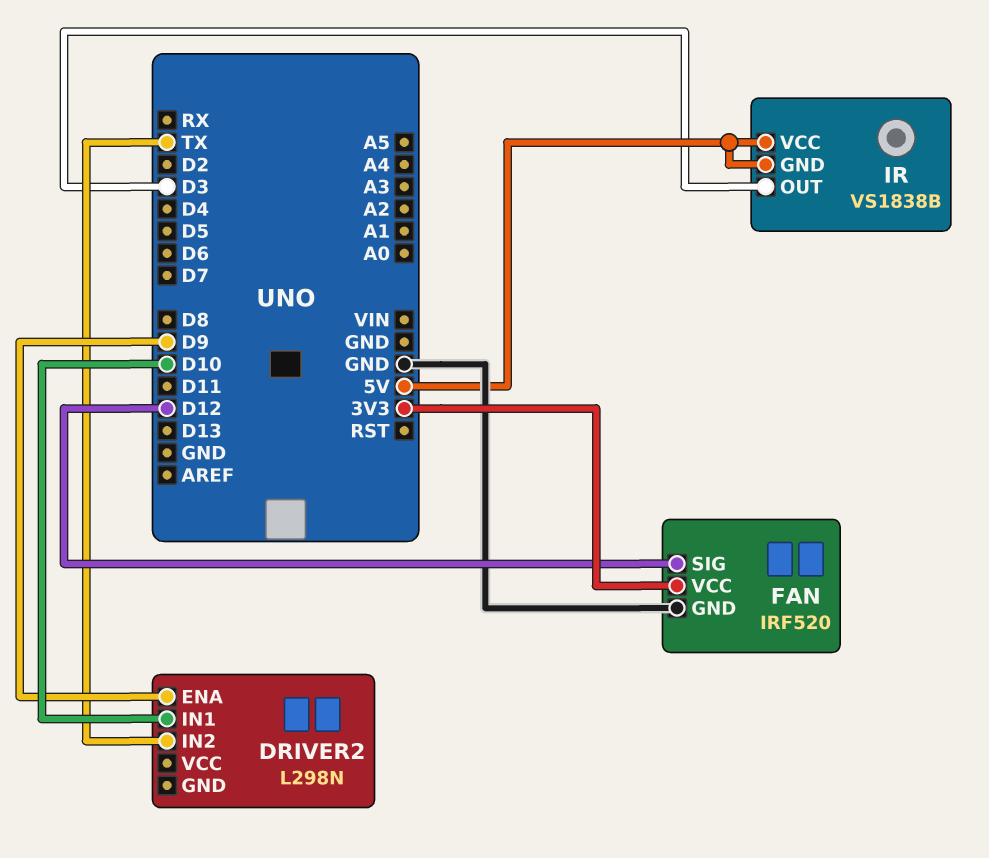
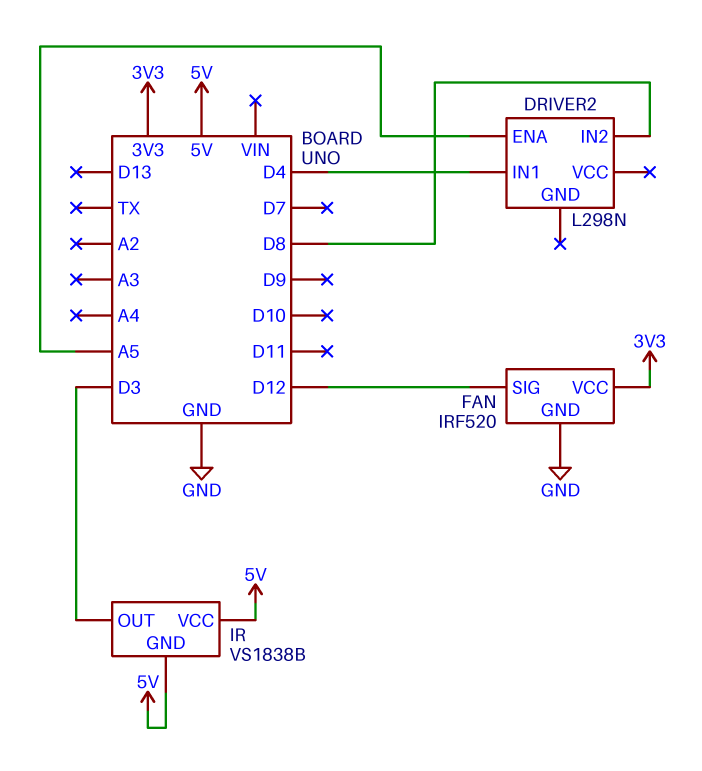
DRIVER2 pin ENA: D9 -> A5
DRIVER2 pin IN1: D10 -> D4
DRIVER2 pin IN2: TX -> D8

